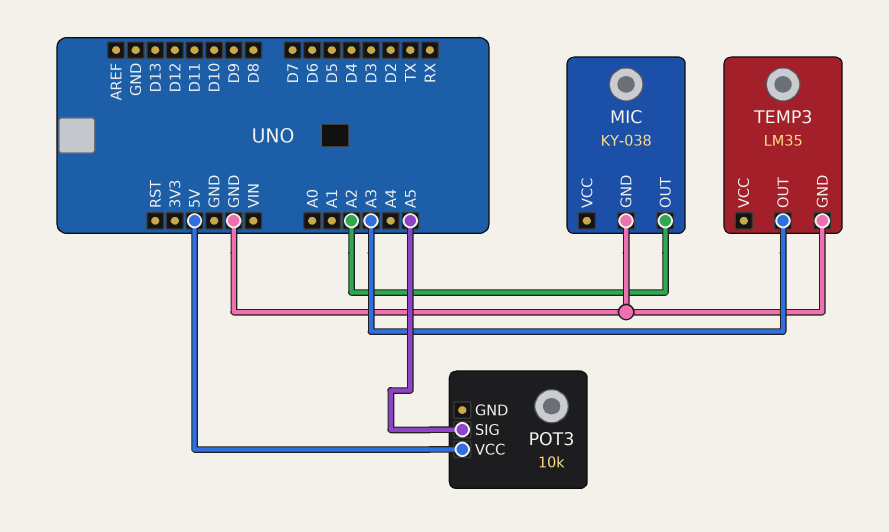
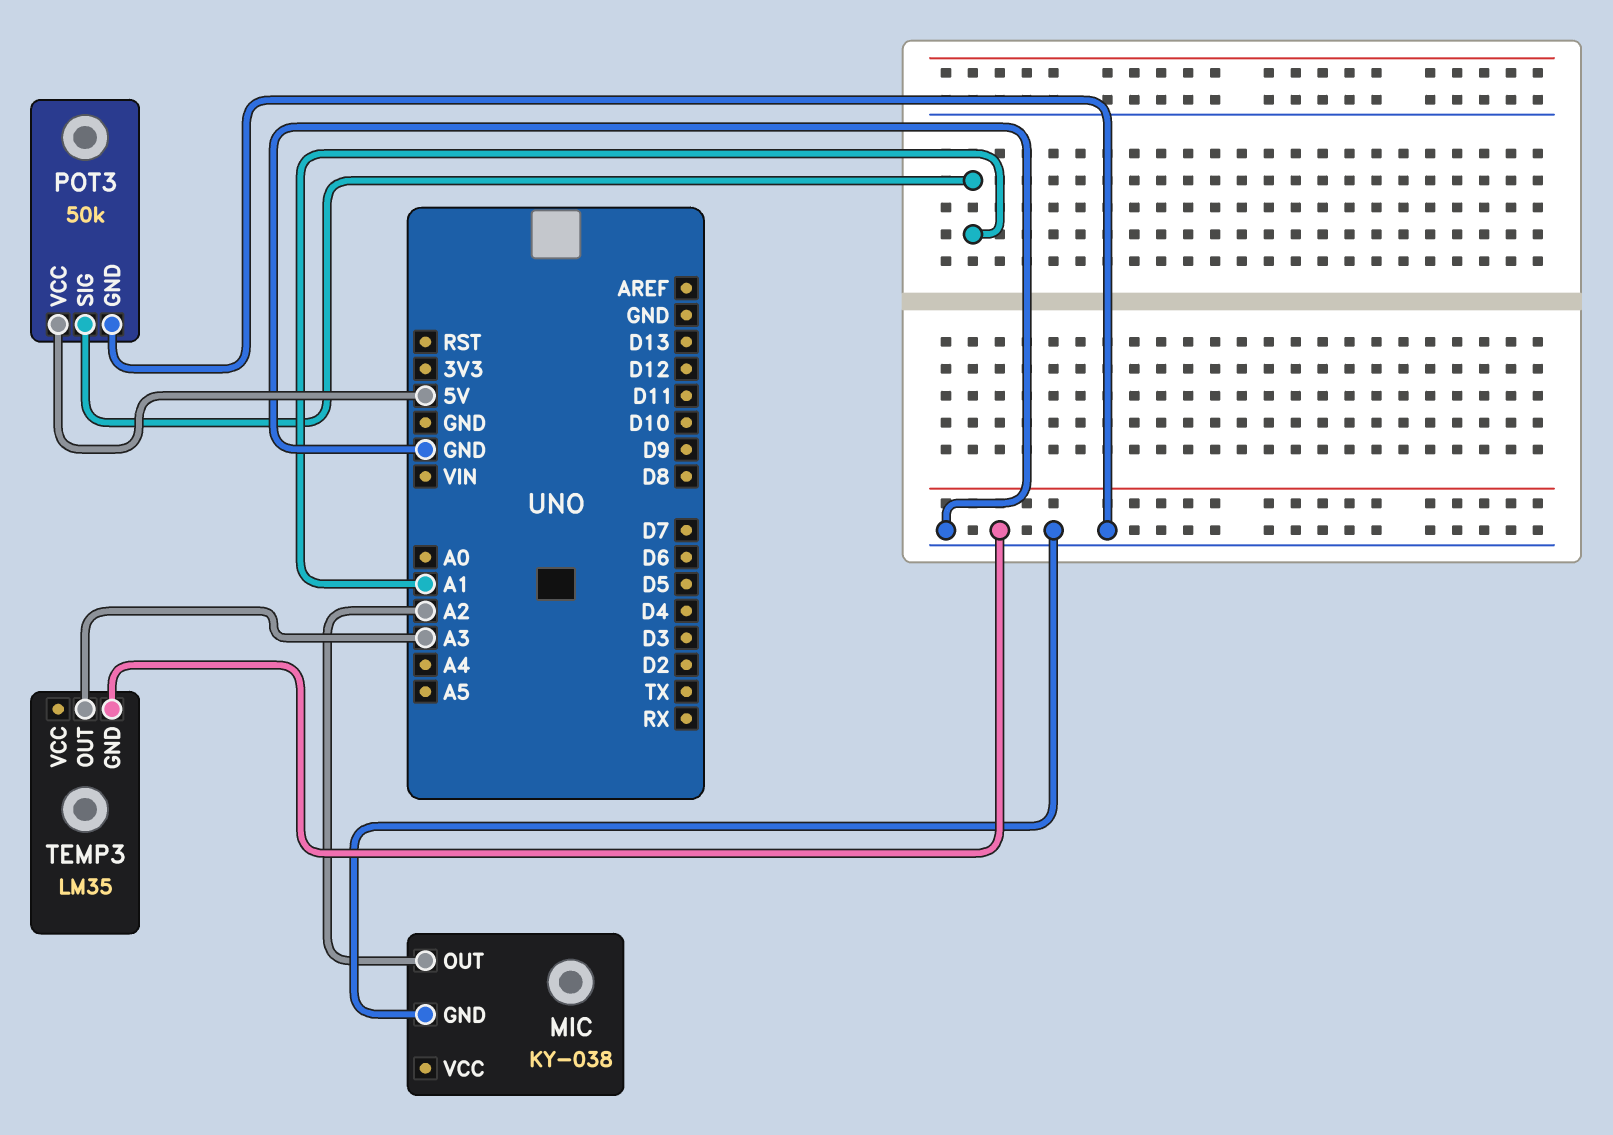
POT3: 10k -> 50k
POT3 pin GND: none -> GND
POT3 pin SIG: A5 -> A1

